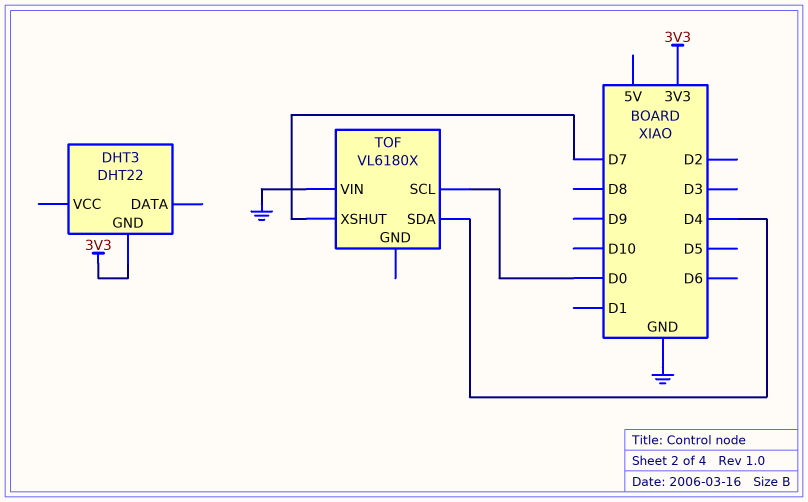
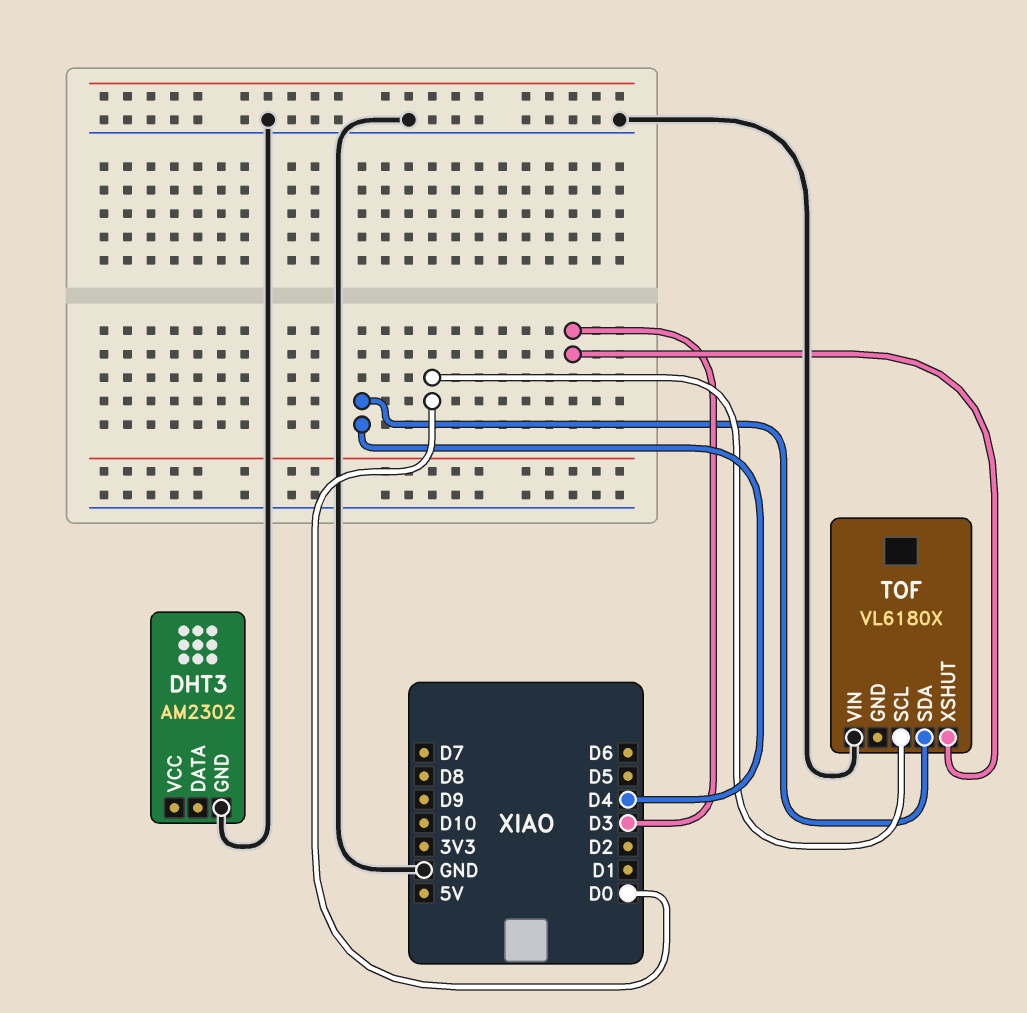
DHT3: DHT22 -> AM2302
DHT3 pin GND: 3V3 -> GND
TOF pin XSHUT: D7 -> D3

